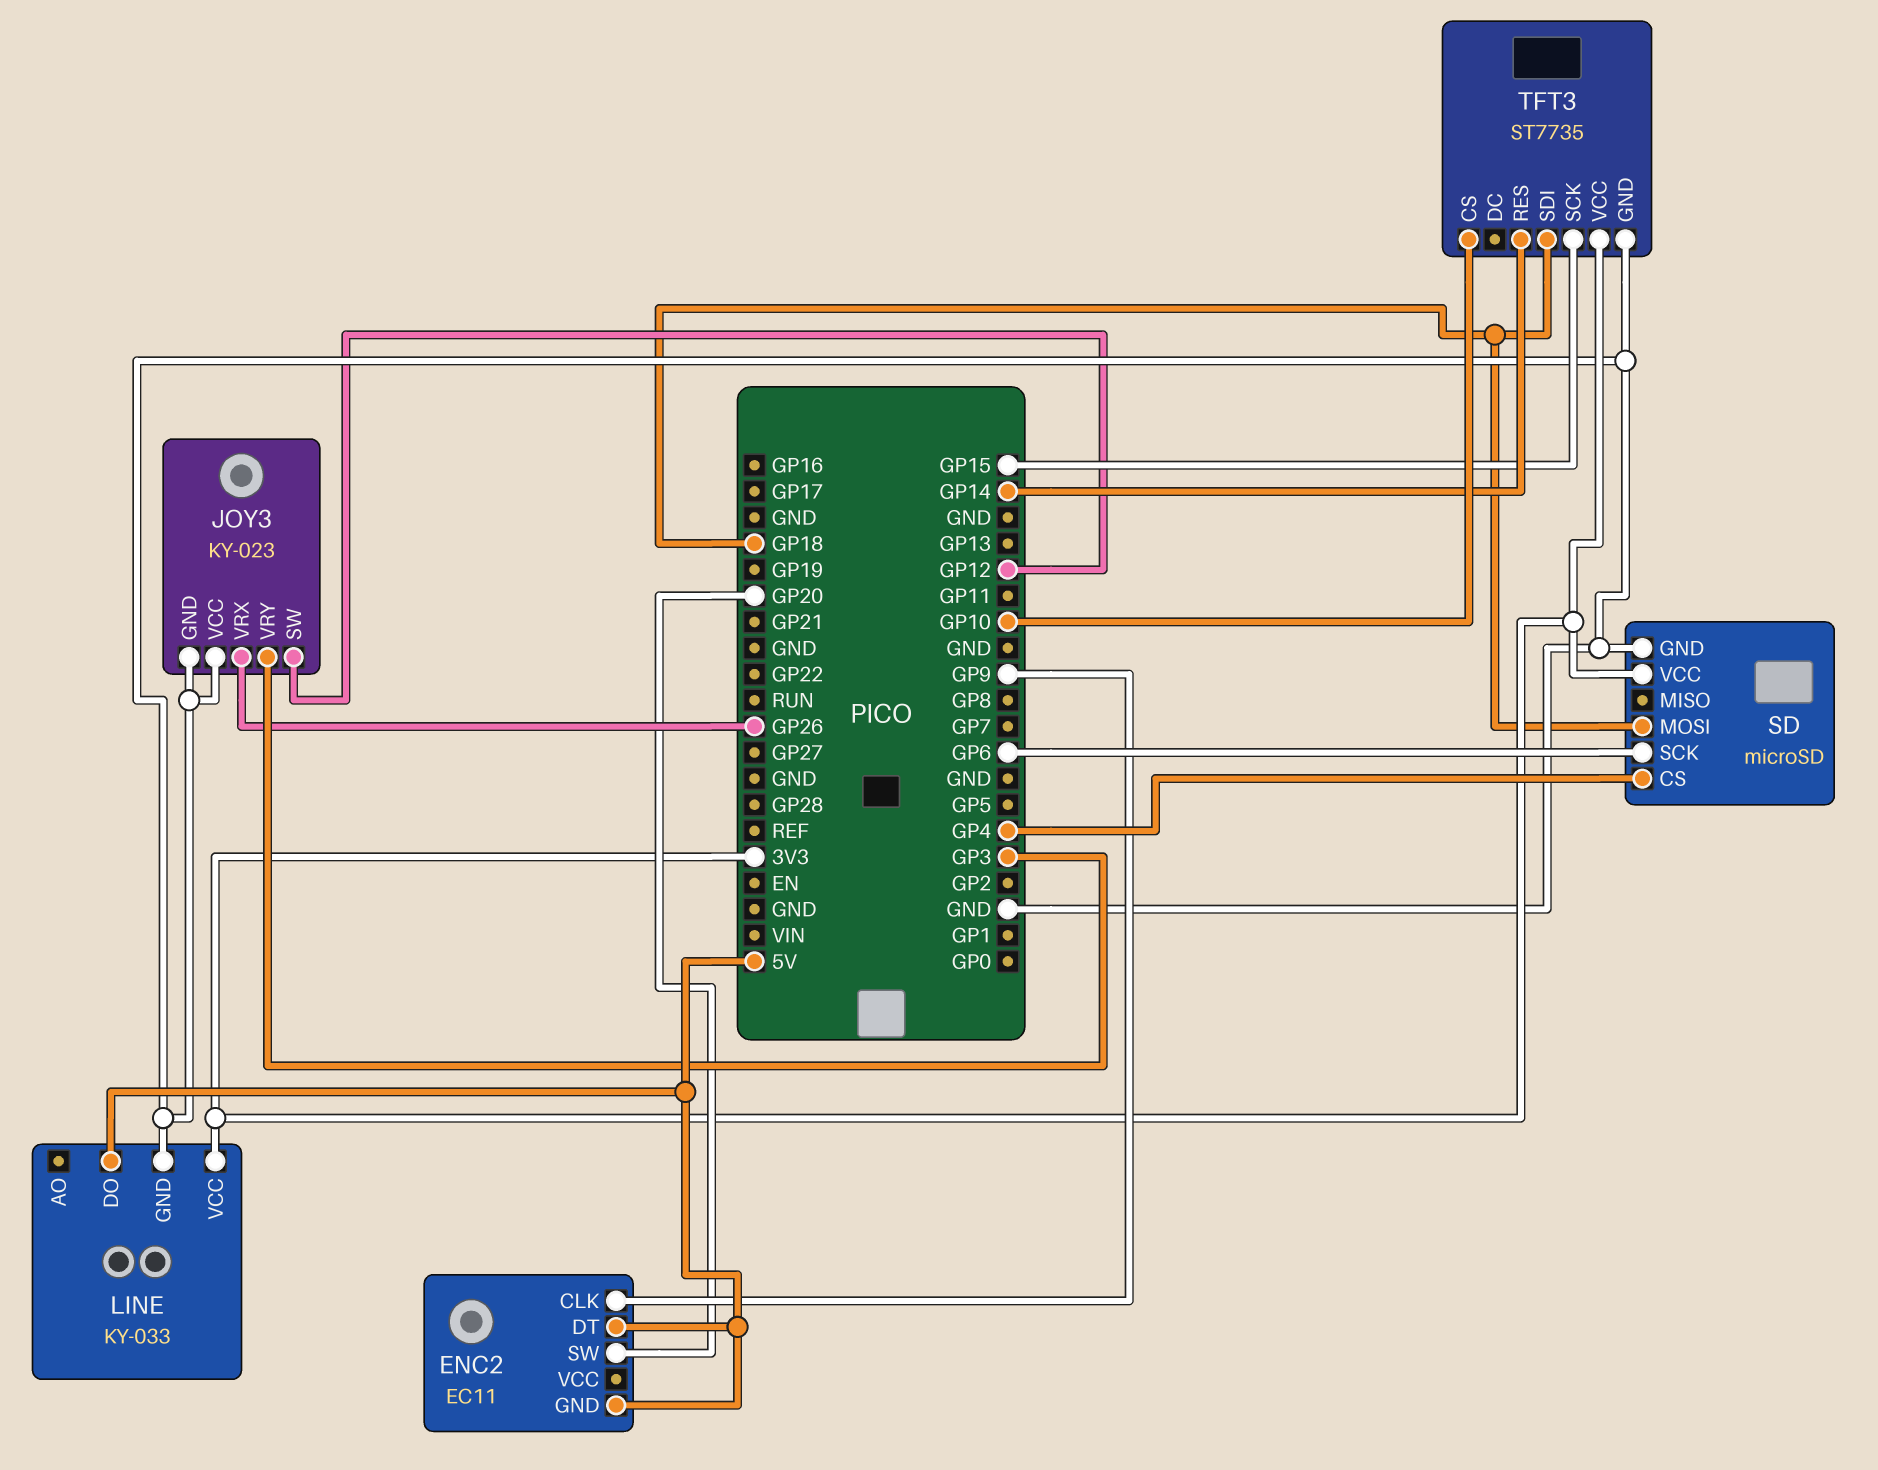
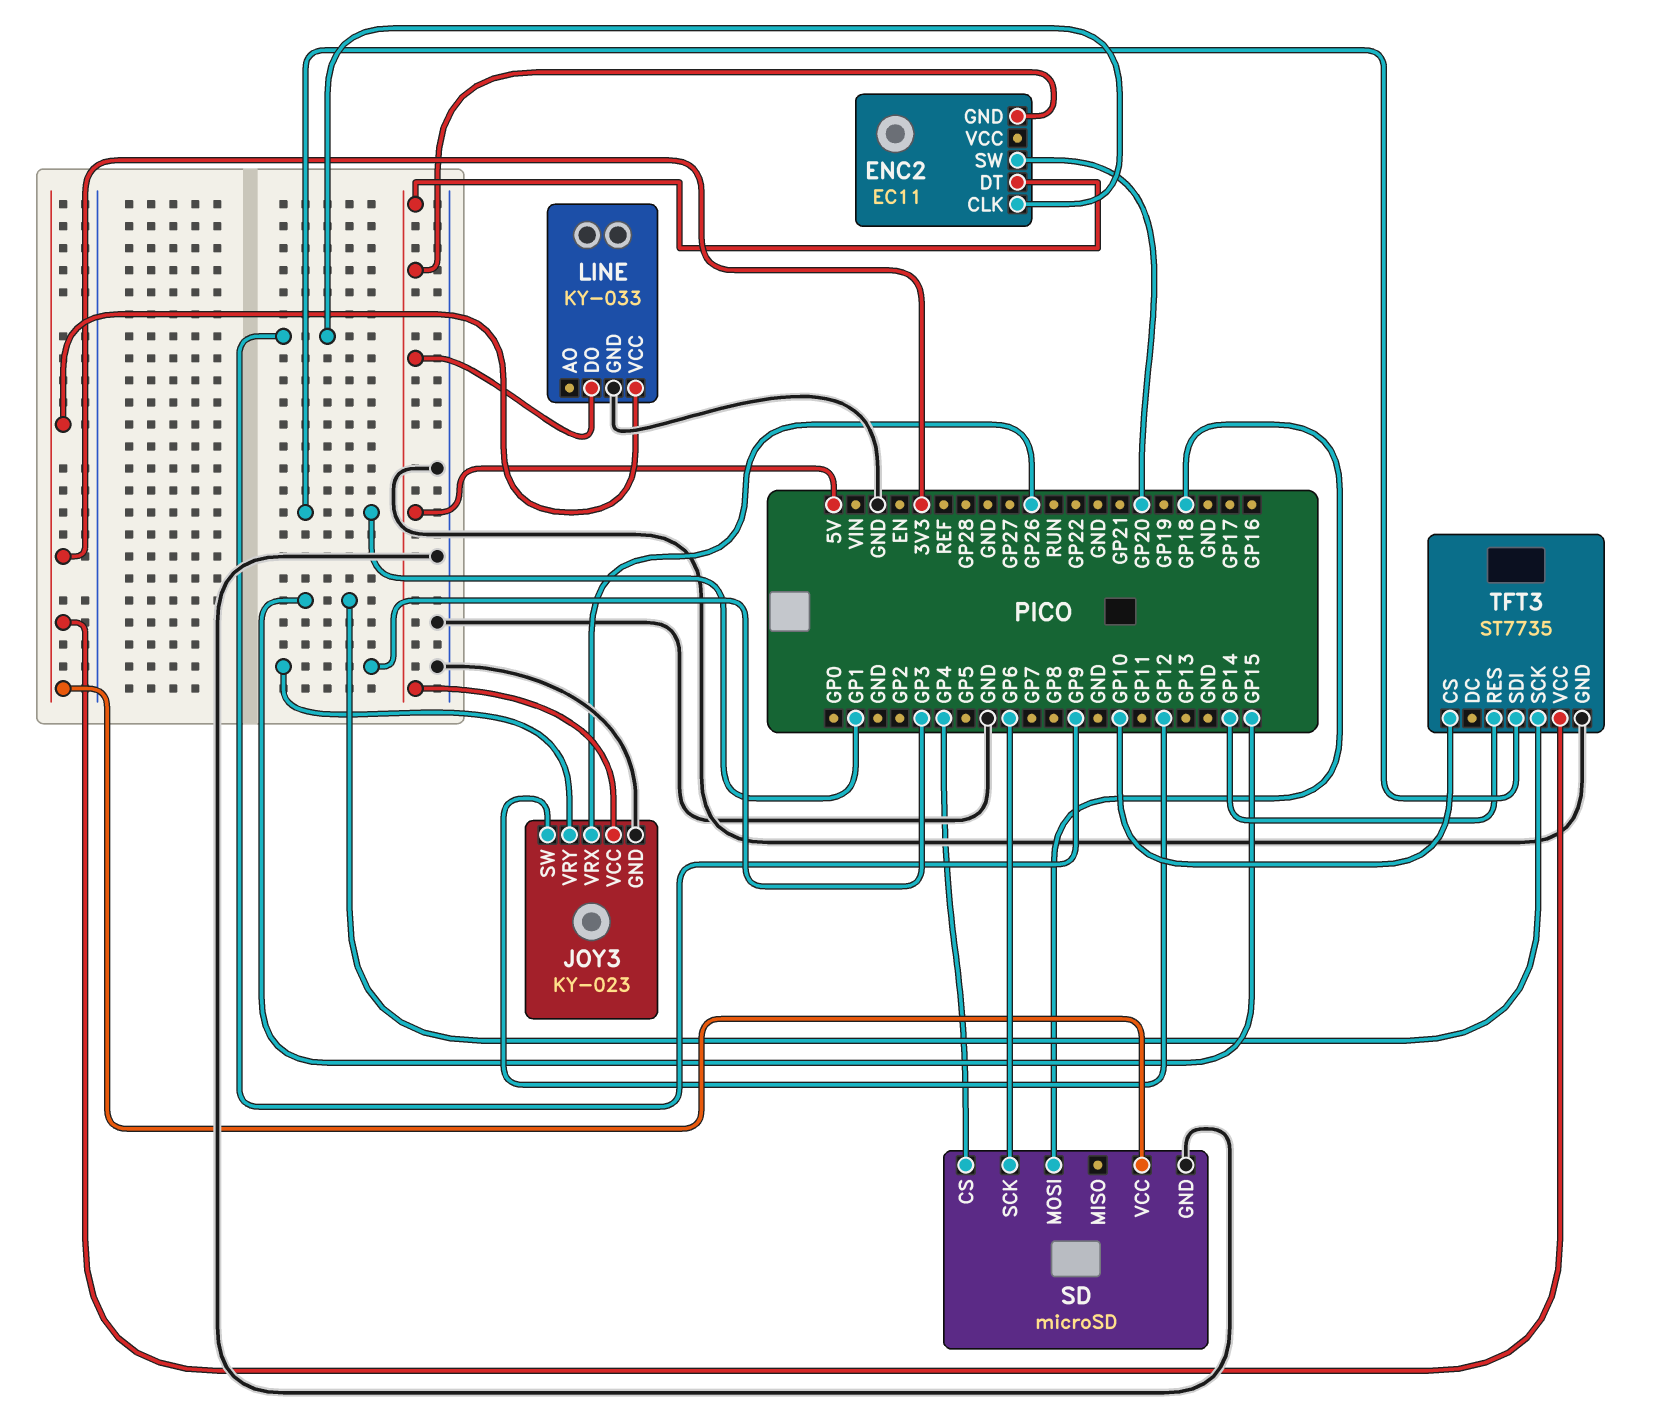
JOY3 pin VCC: GND -> 5V
TFT3 pin SDI: GP18 -> GP1

